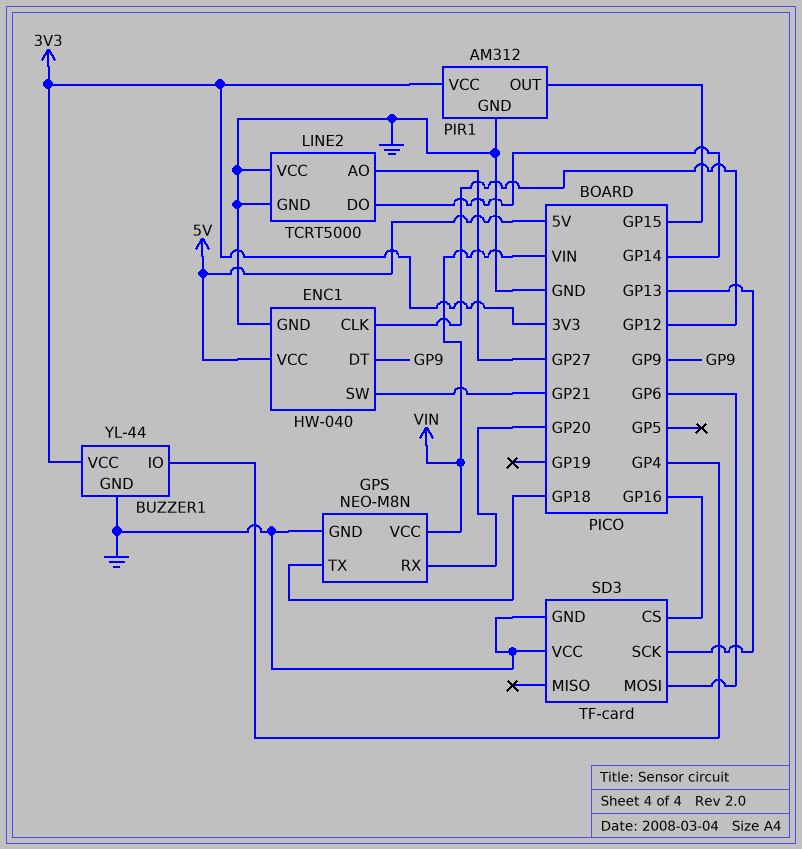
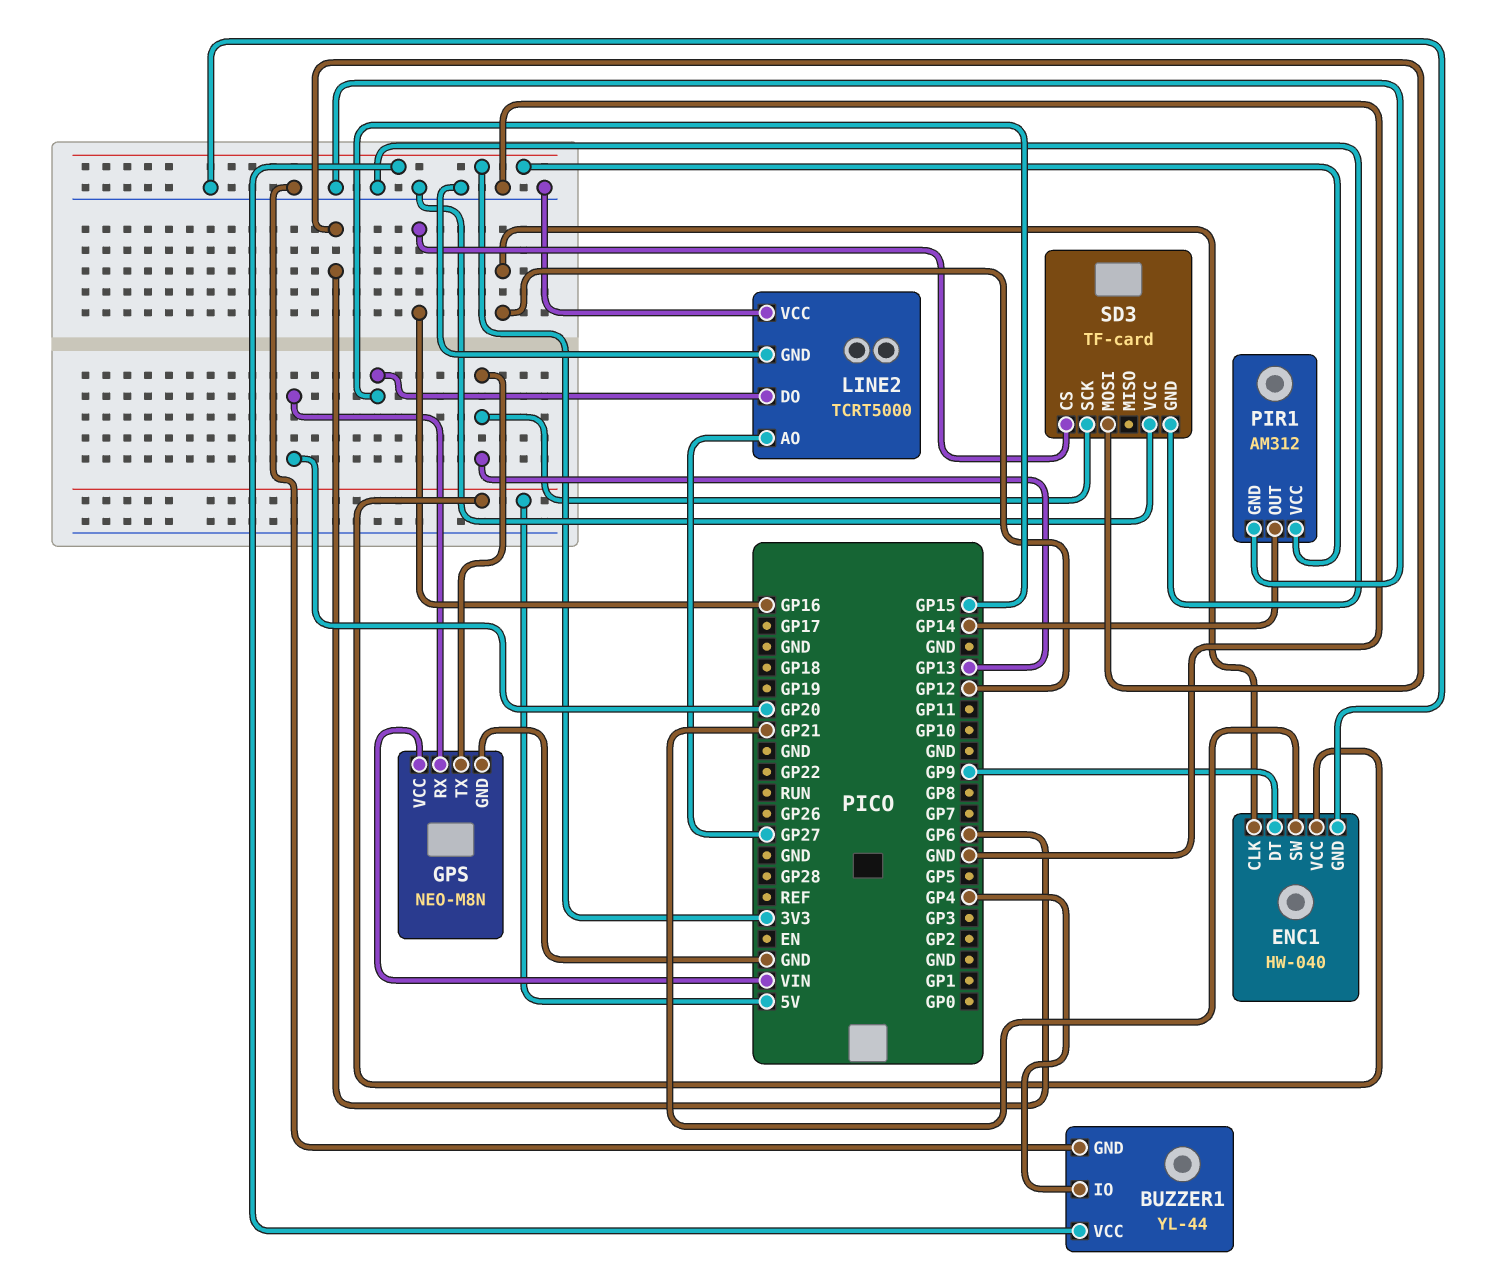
GPS pin TX: GP18 -> GP13
LINE2 pin DO: GP14 -> GP15
PIR1 pin OUT: GP15 -> GP14

